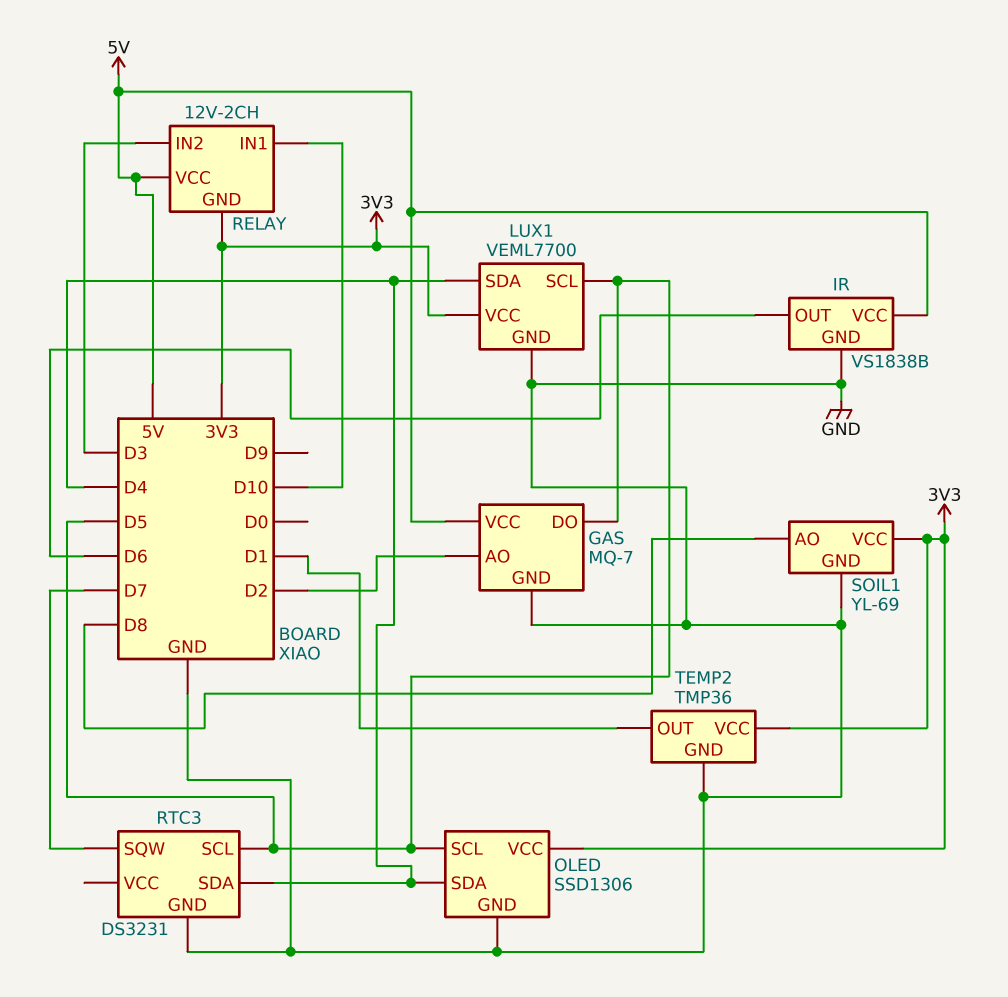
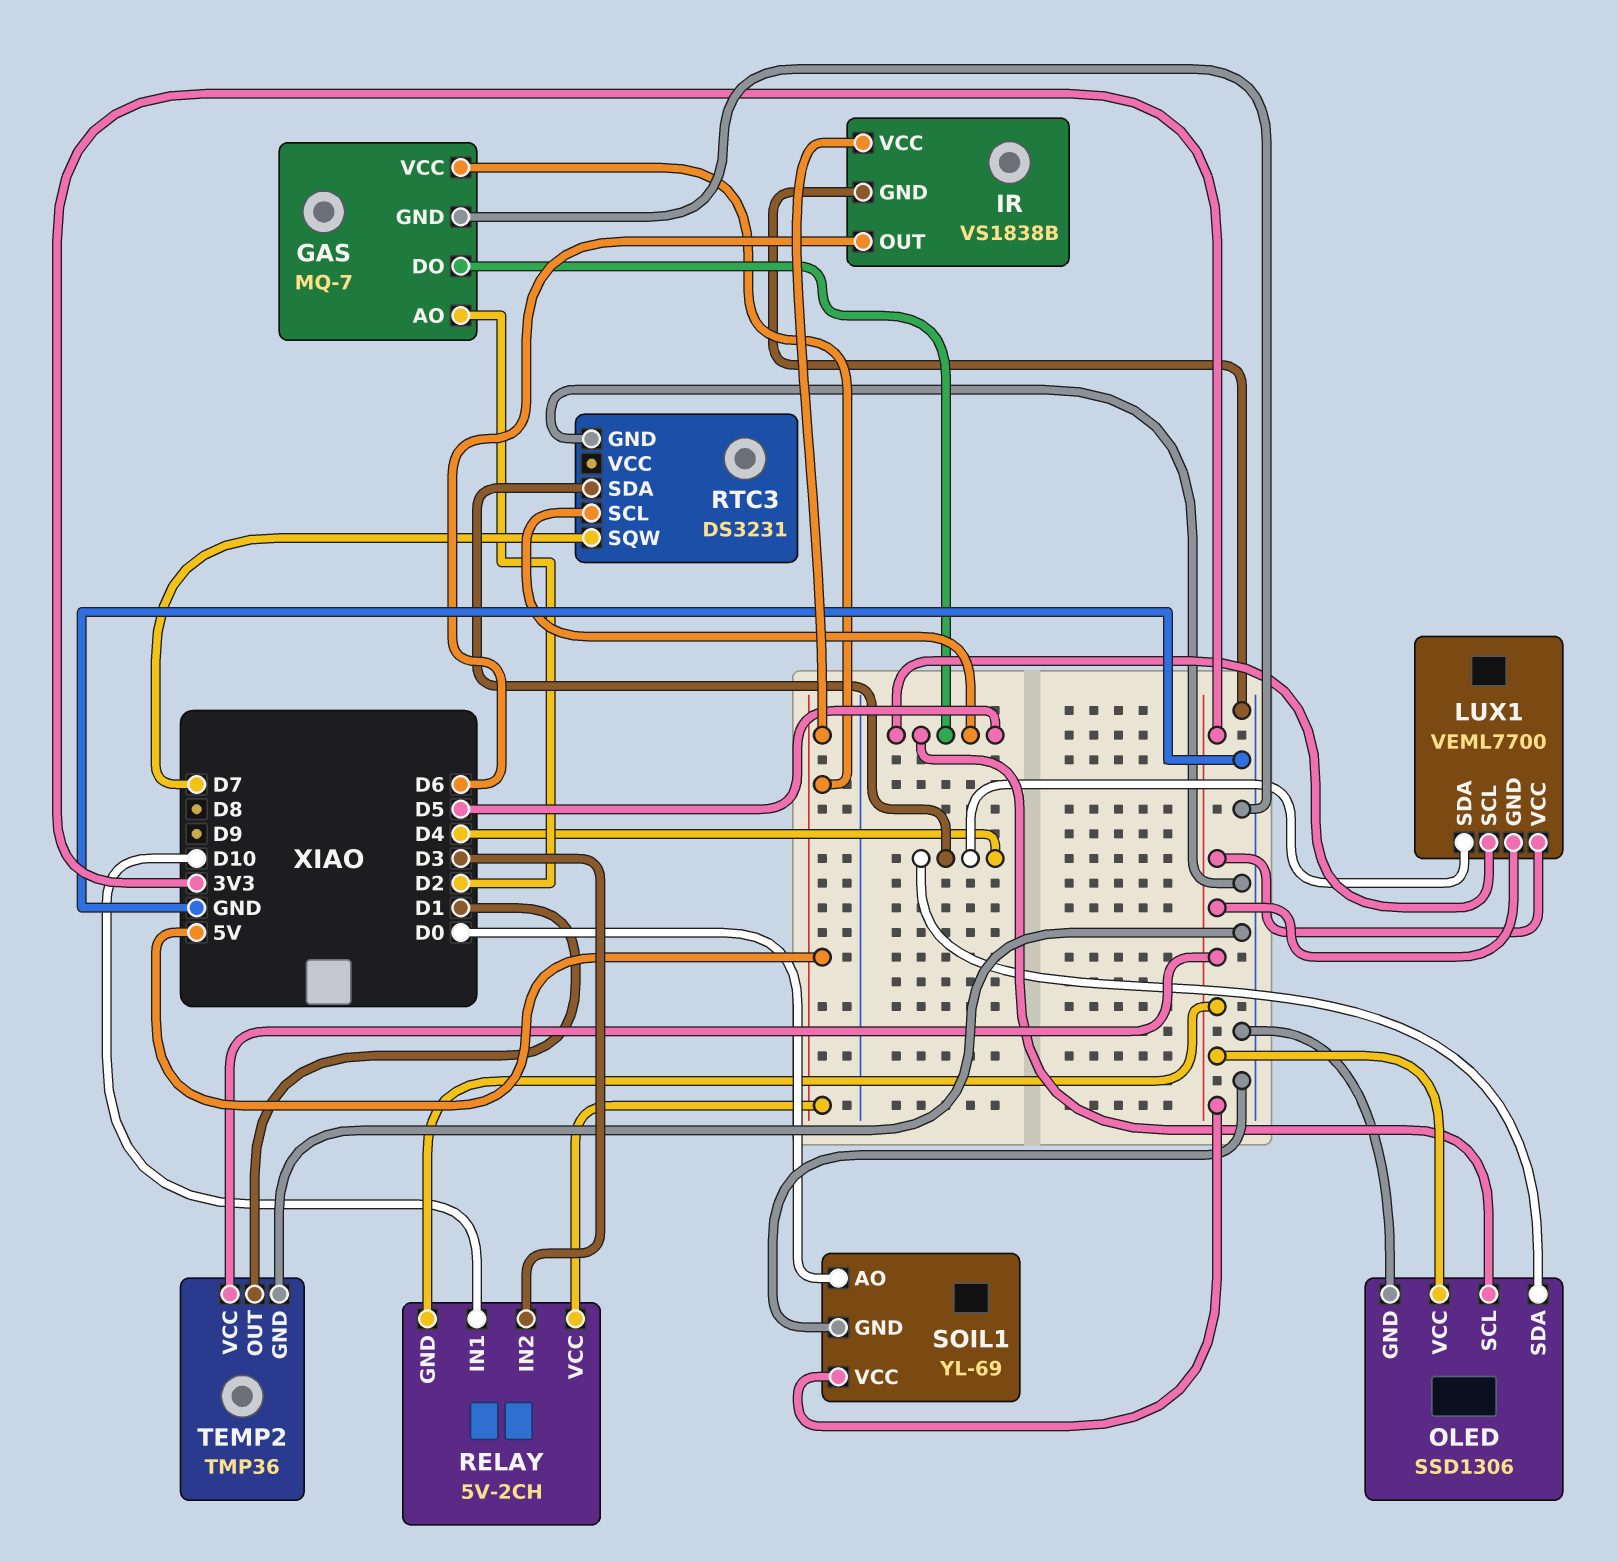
LUX1 pin GND: GND -> 3V3
RELAY: 12V-2CH -> 5V-2CH
SOIL1 pin AO: D8 -> D0

